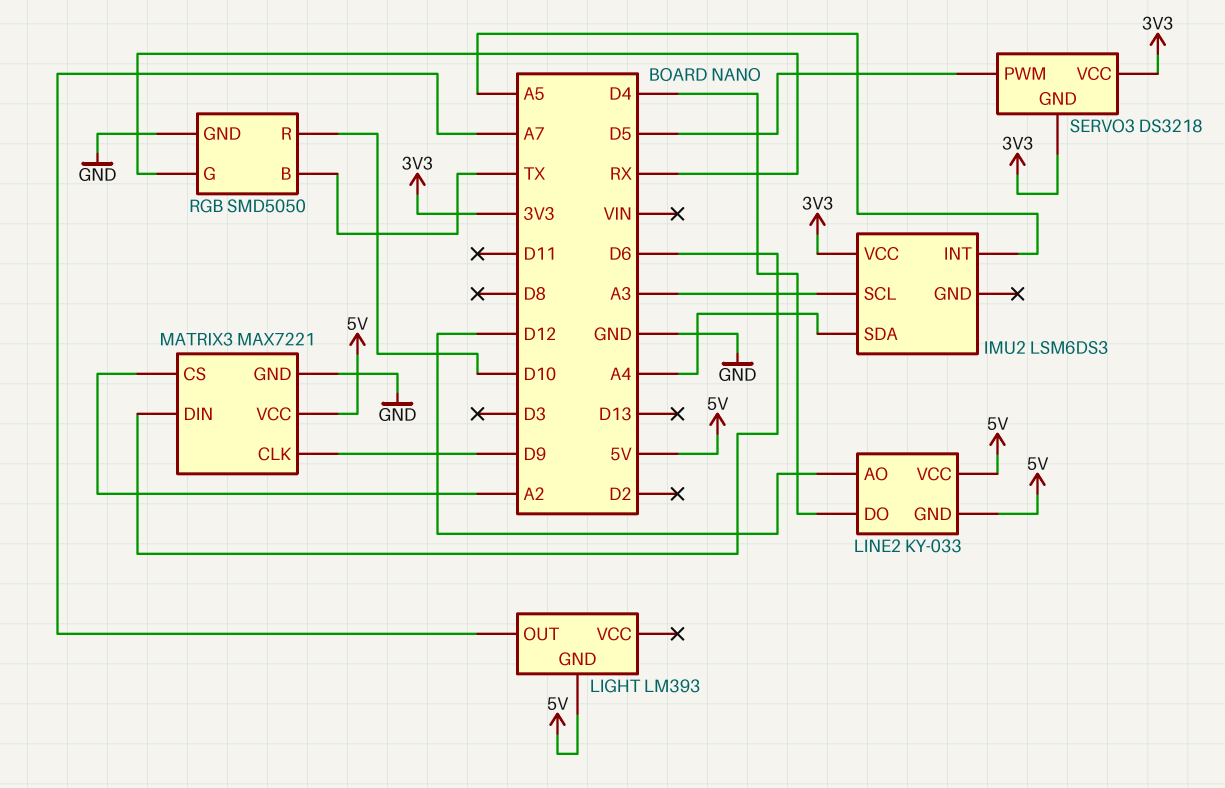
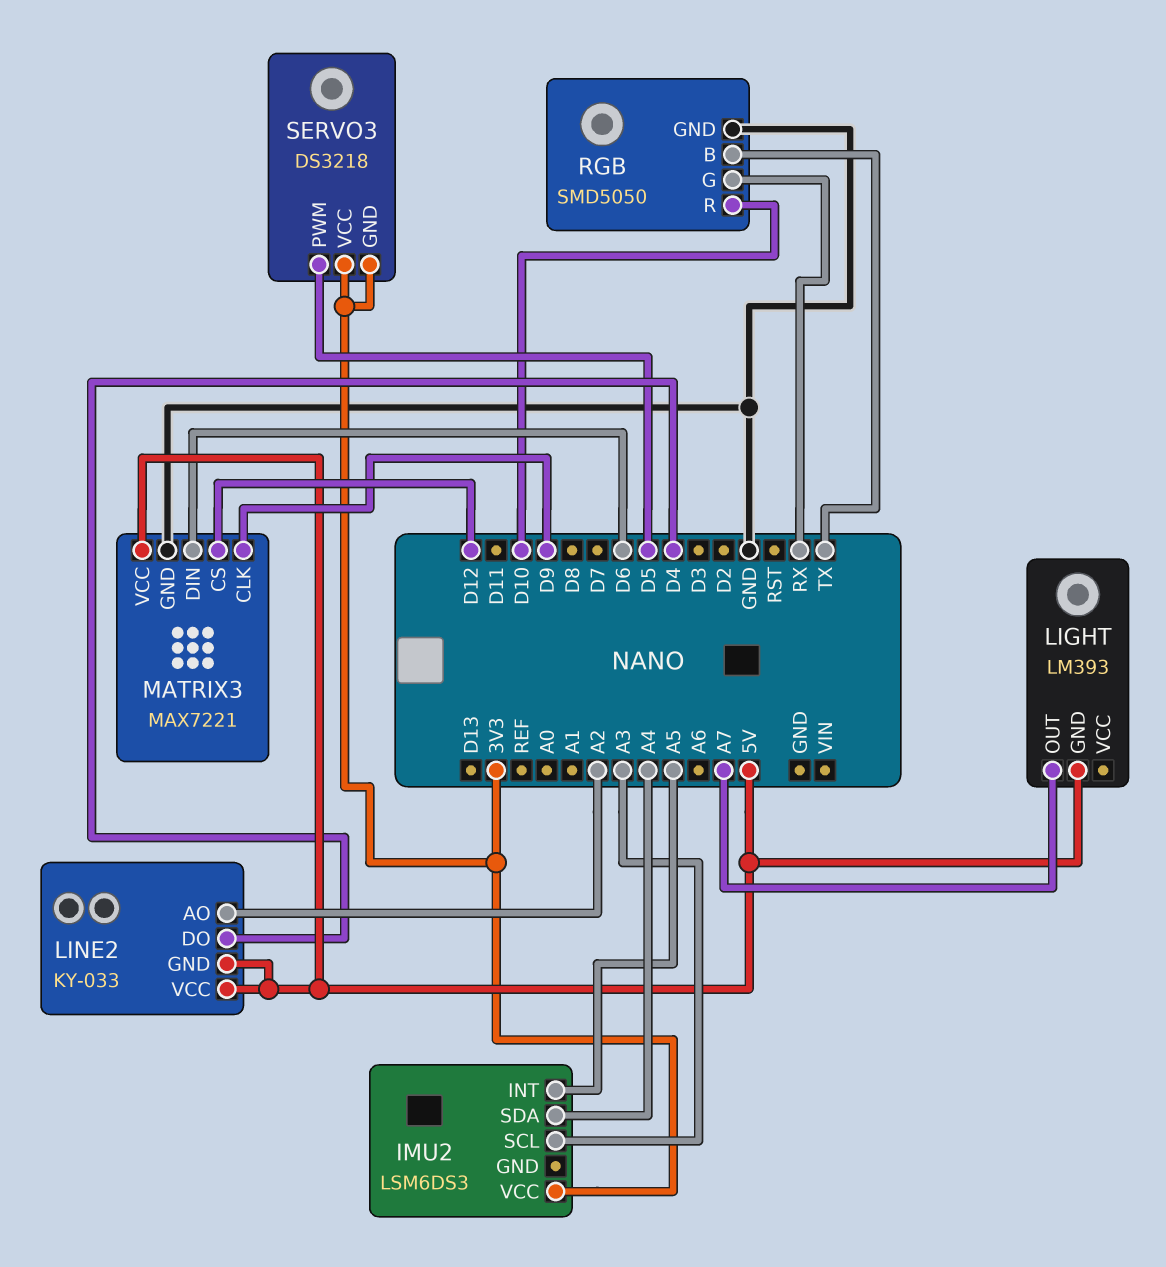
LINE2 pin AO: D12 -> A2
MATRIX3 pin CS: A2 -> D12

